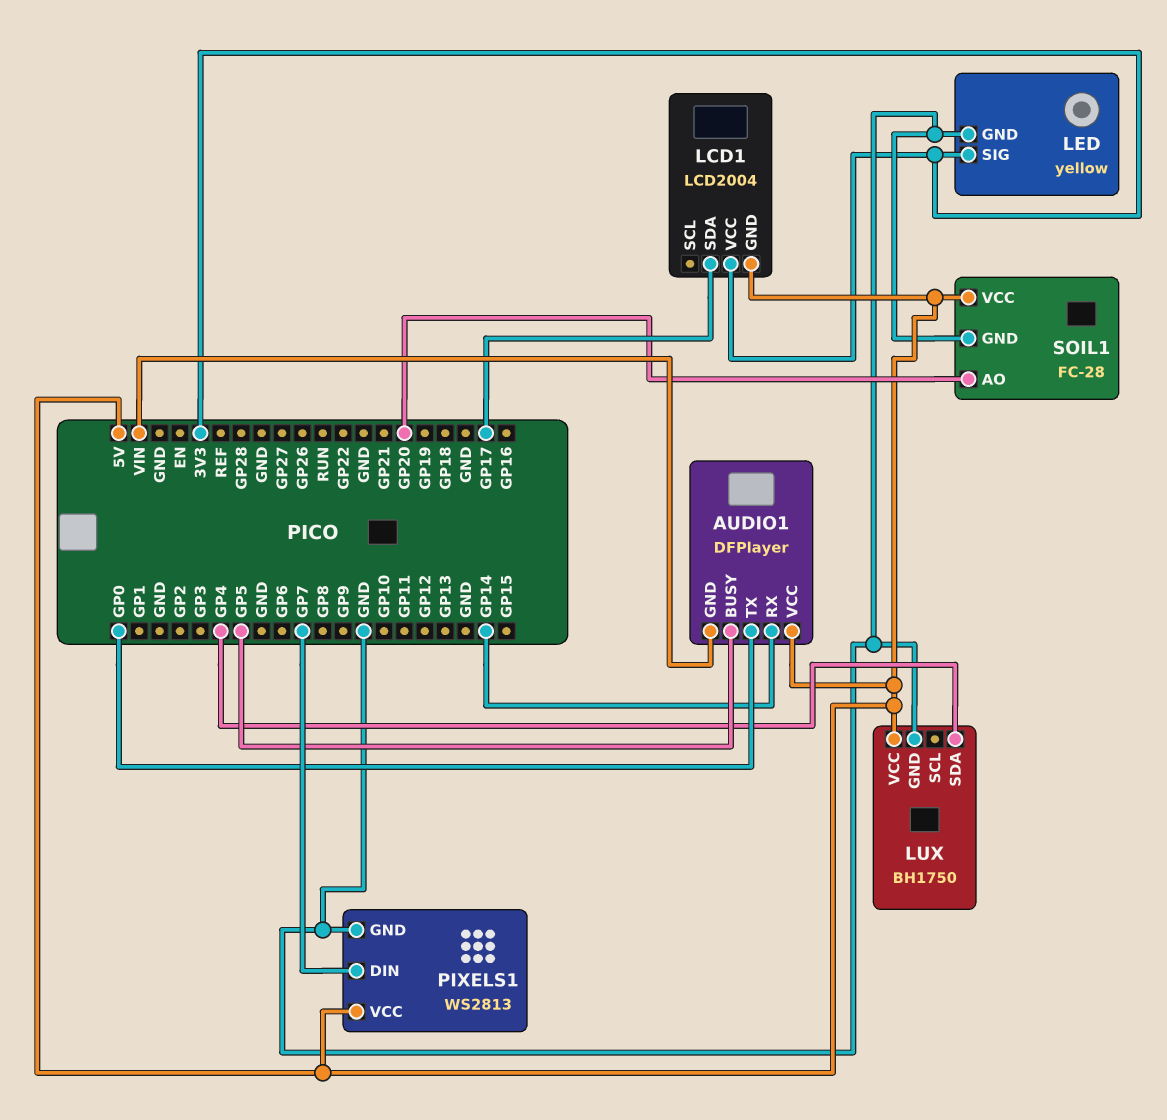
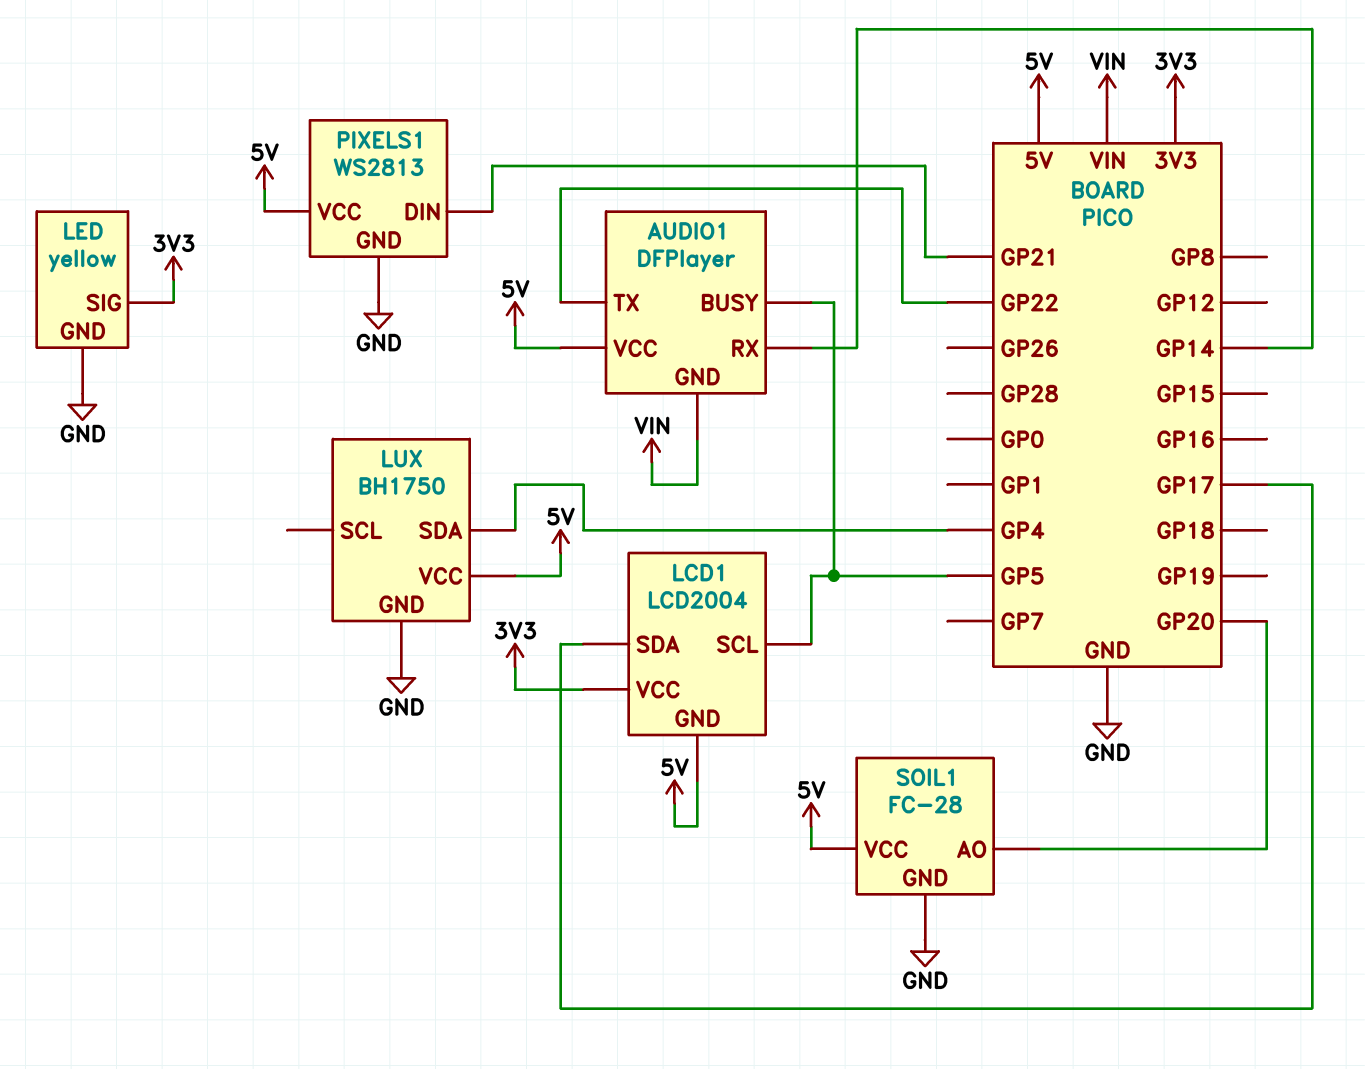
AUDIO1 pin TX: GP0 -> GP22
LCD1 pin SCL: none -> GP5
PIXELS1 pin DIN: GP7 -> GP21

